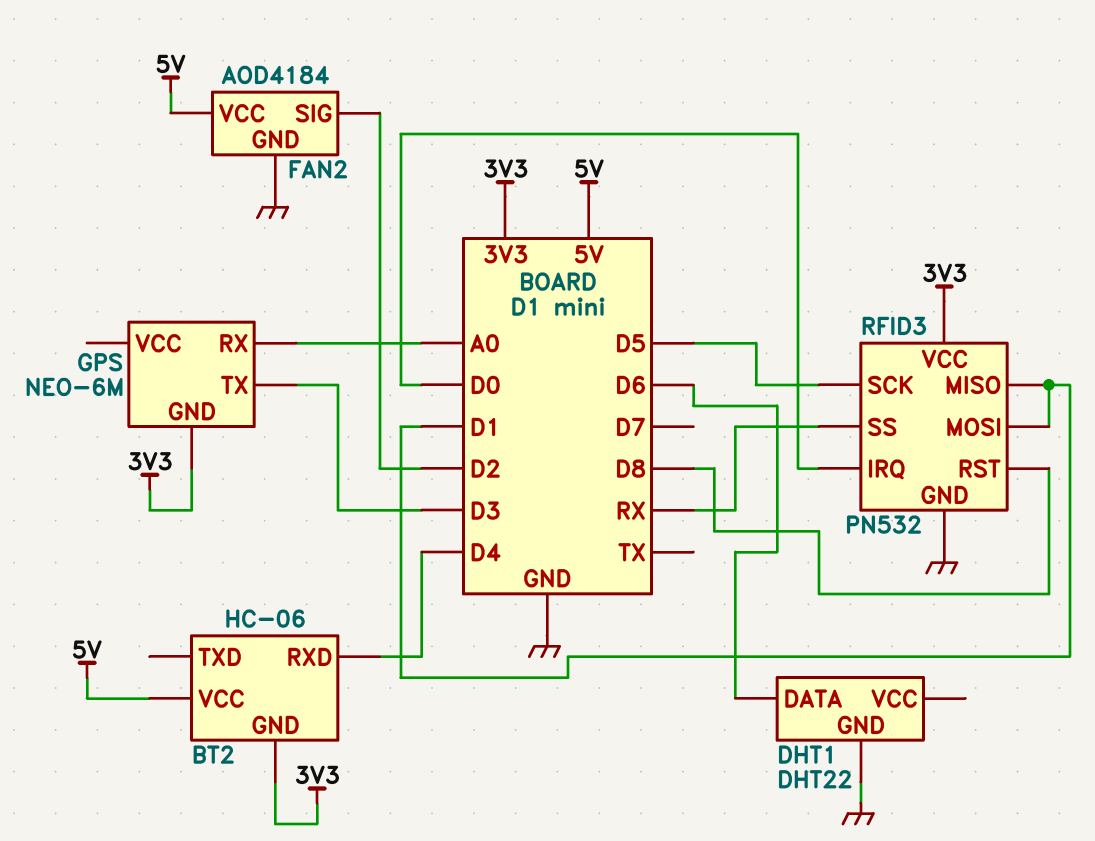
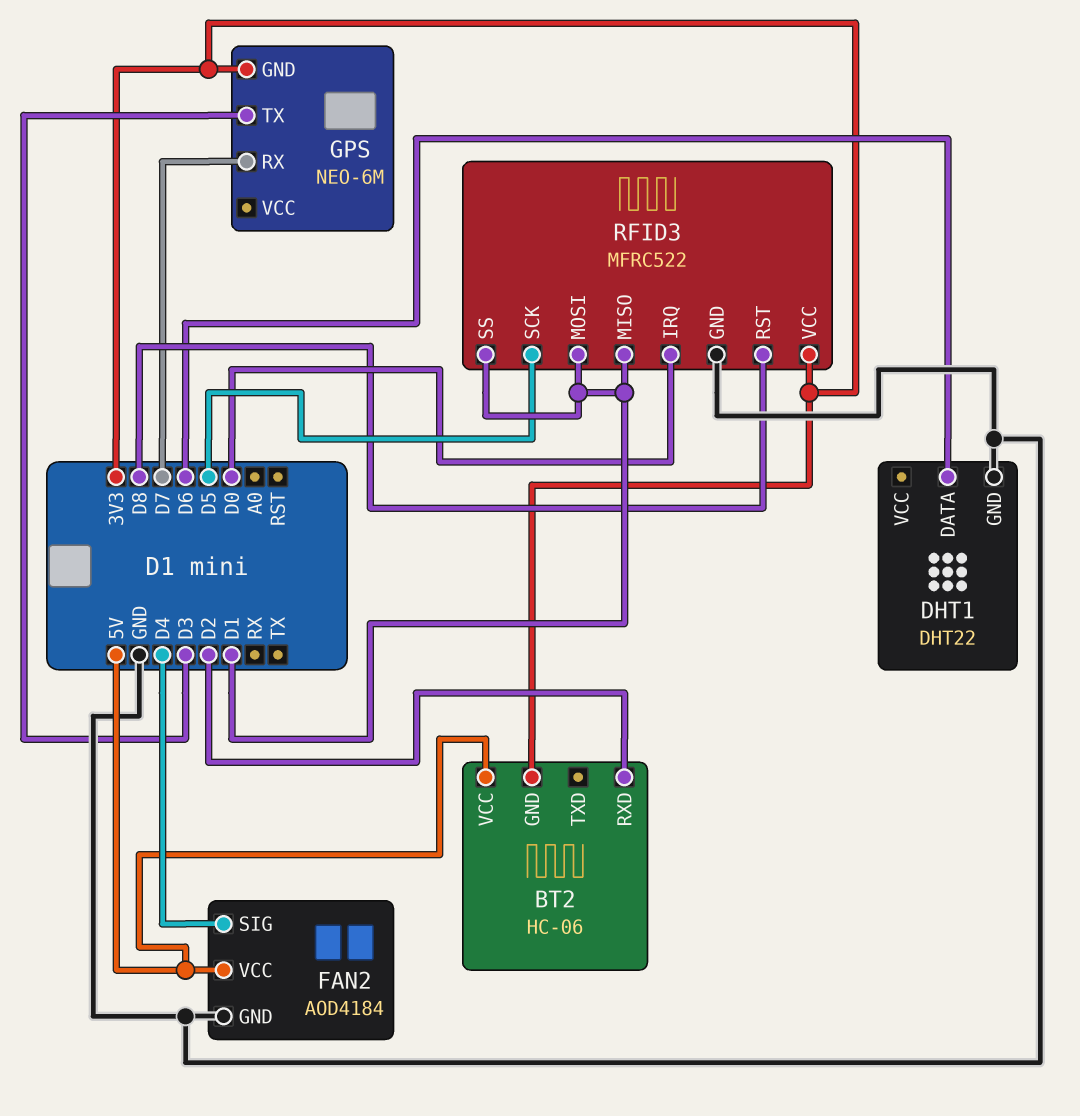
BT2 pin RXD: D4 -> D2
FAN2 pin SIG: D2 -> D4
GPS pin RX: A0 -> D7
RFID3: PN532 -> MFRC522
RFID3 pin SS: RX -> D1

